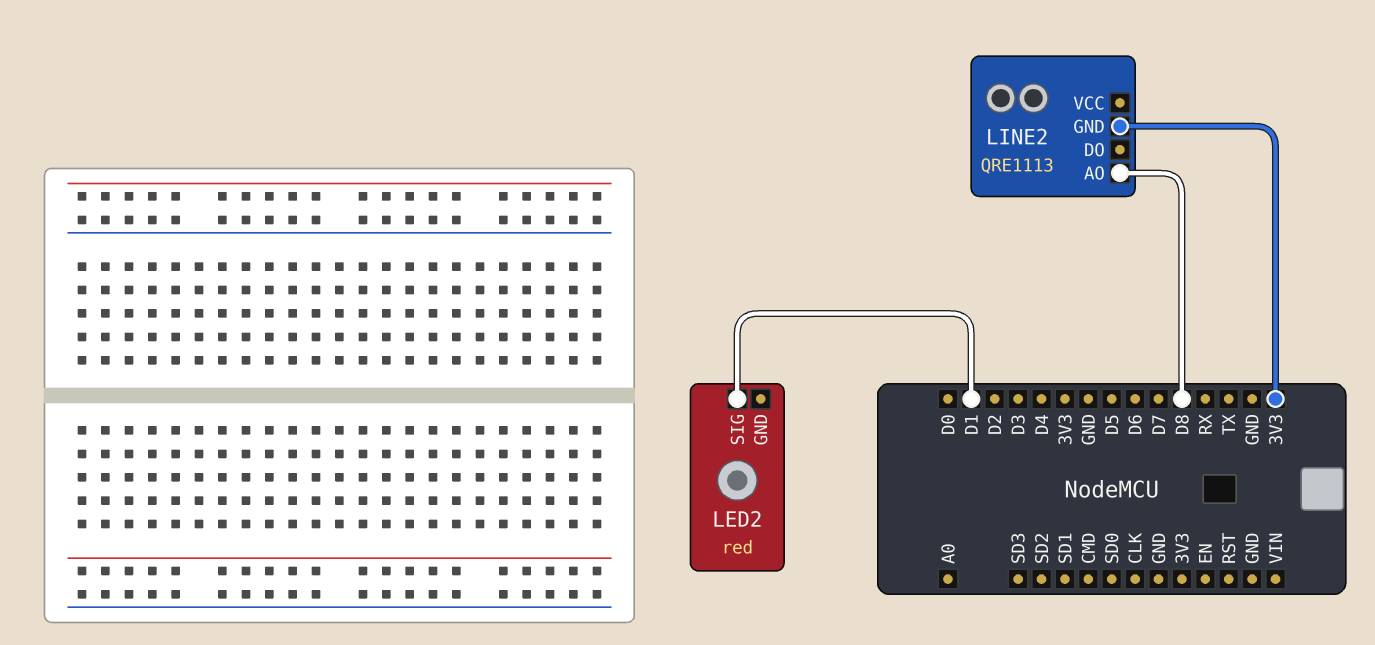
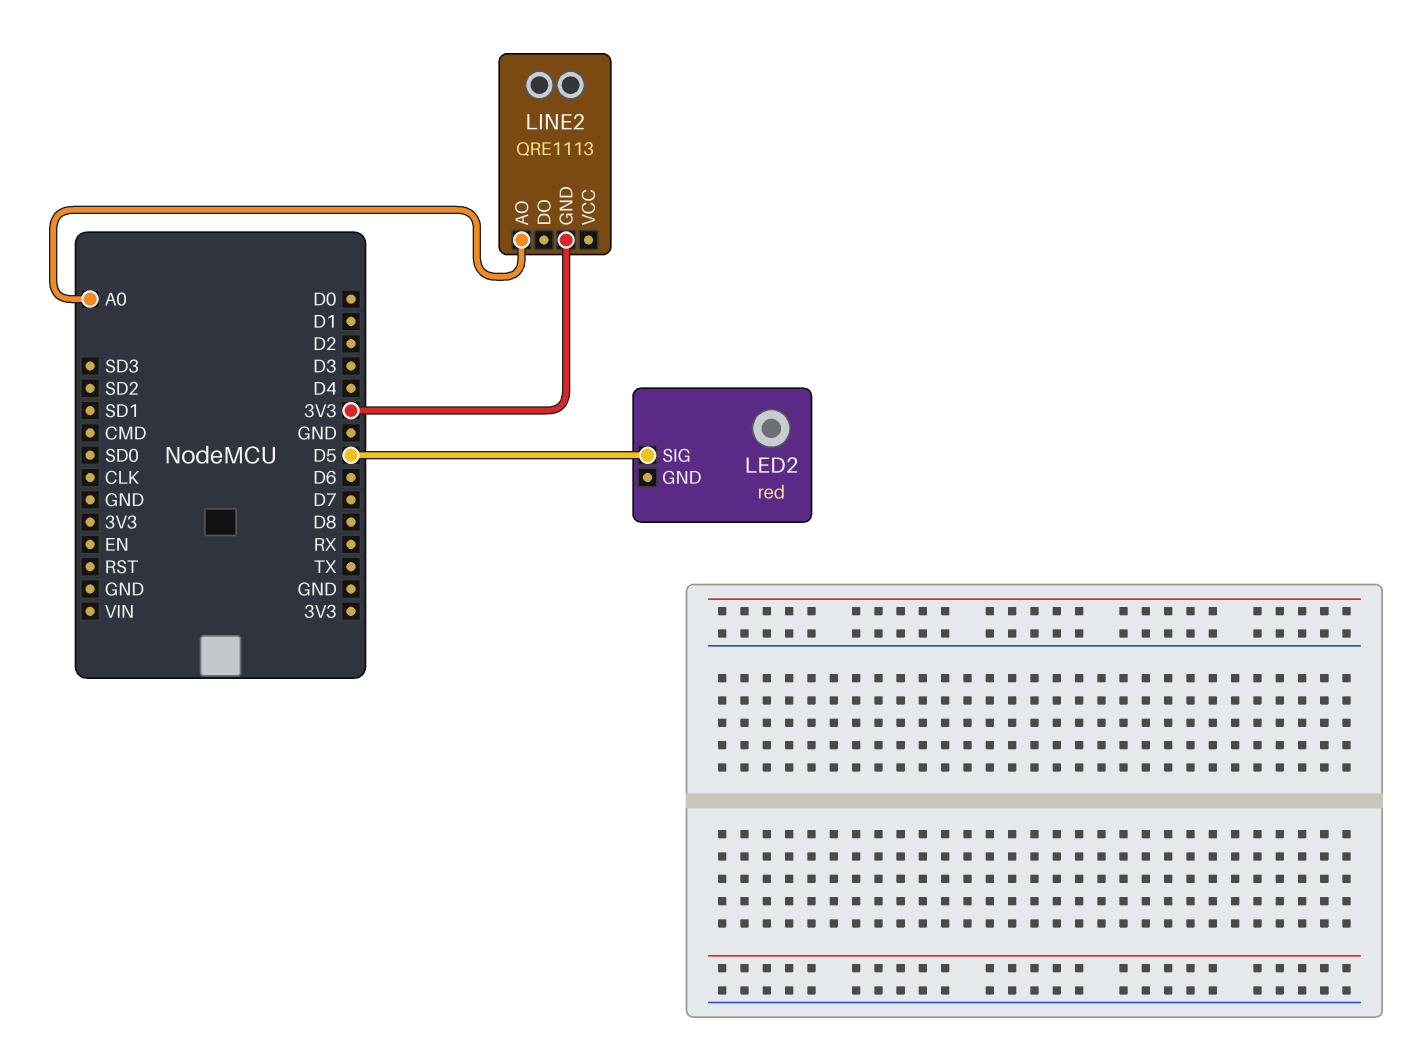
LED2 pin SIG: D1 -> D5
LINE2 pin AO: D8 -> A0

